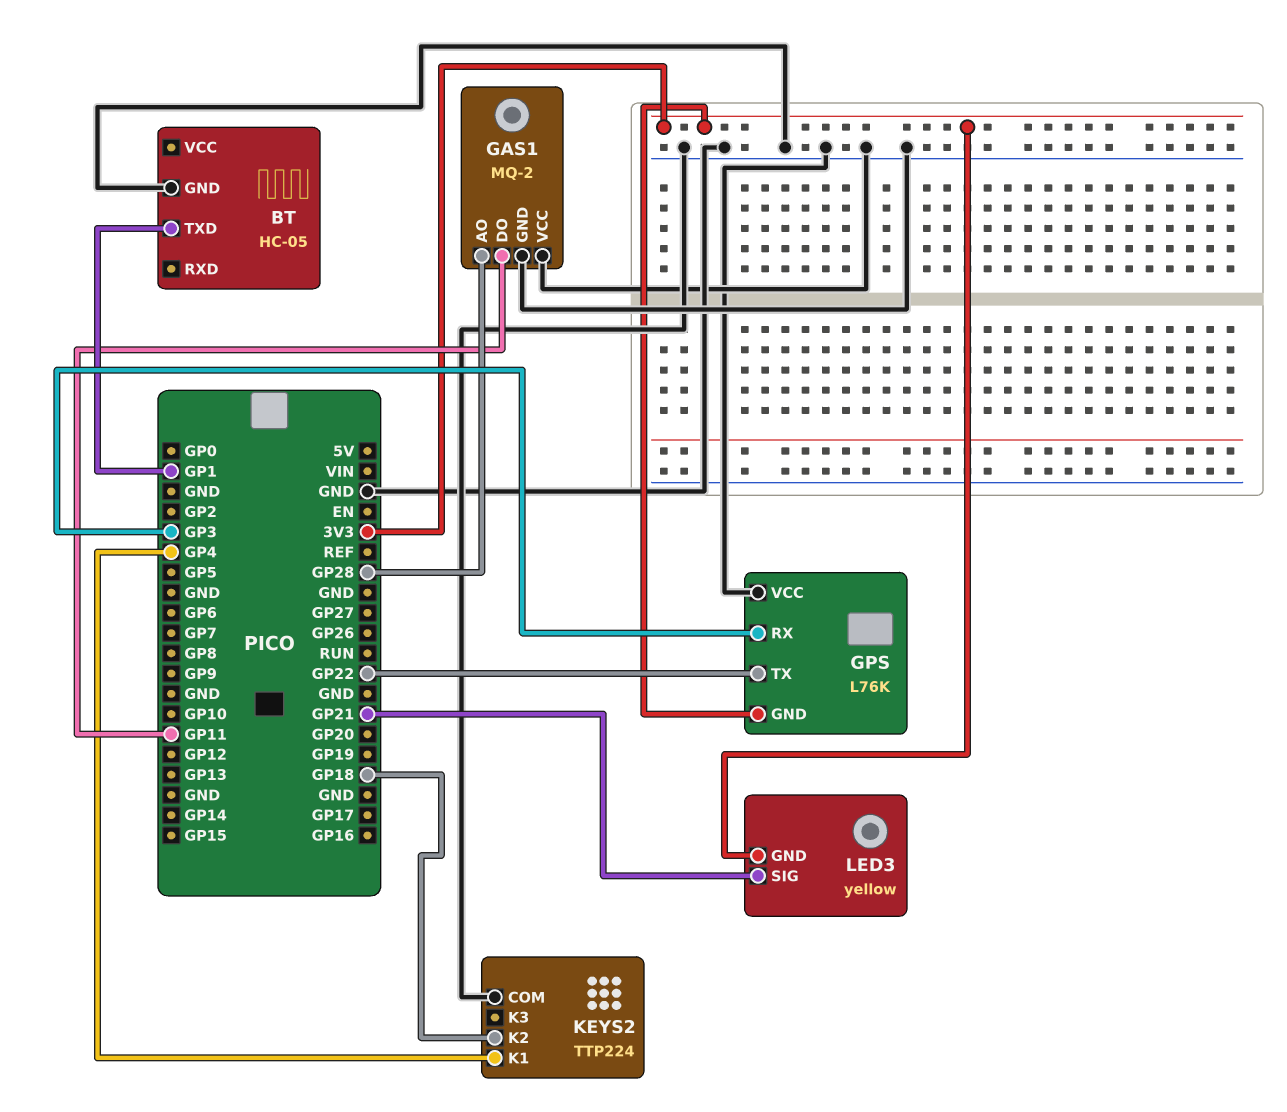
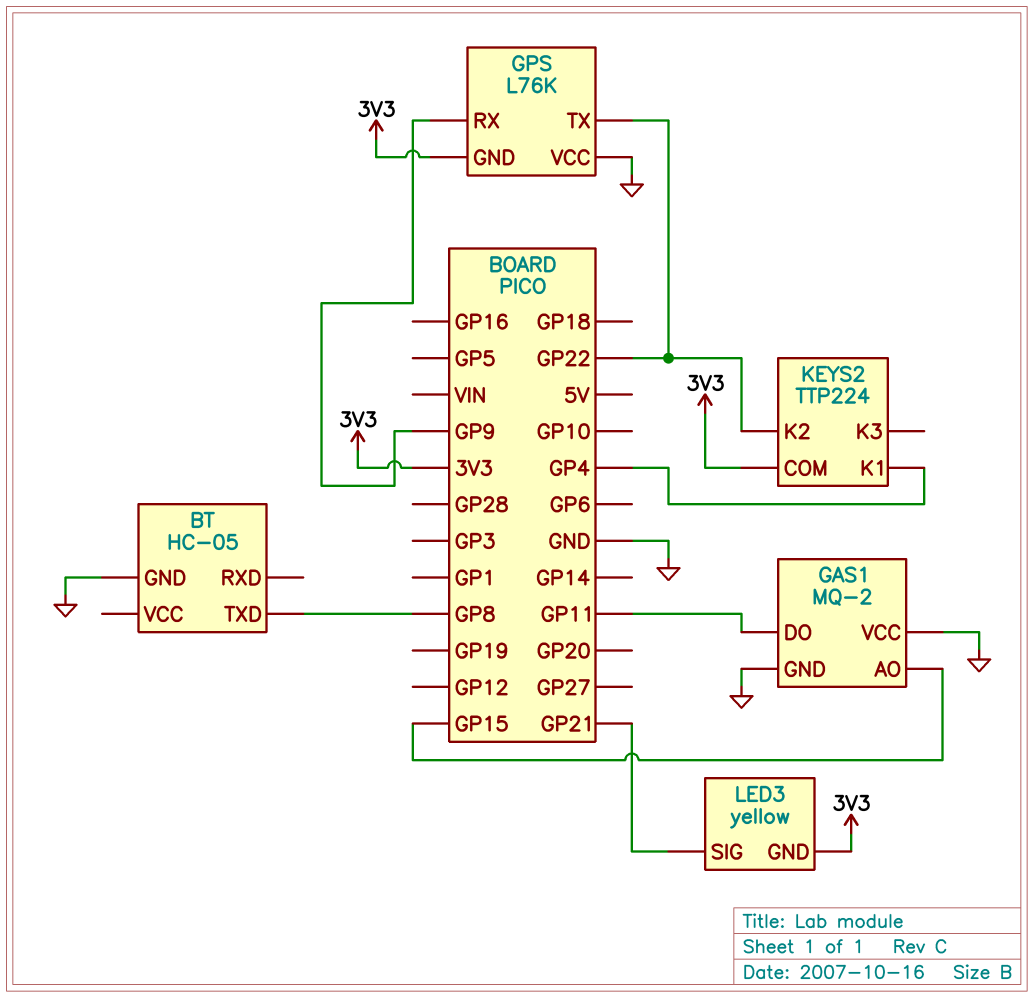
BT pin TXD: GP1 -> GP8
GAS1 pin AO: GP28 -> GP15
GPS pin RX: GP3 -> GP9
KEYS2 pin COM: GND -> 3V3
KEYS2 pin K2: GP18 -> GP22

